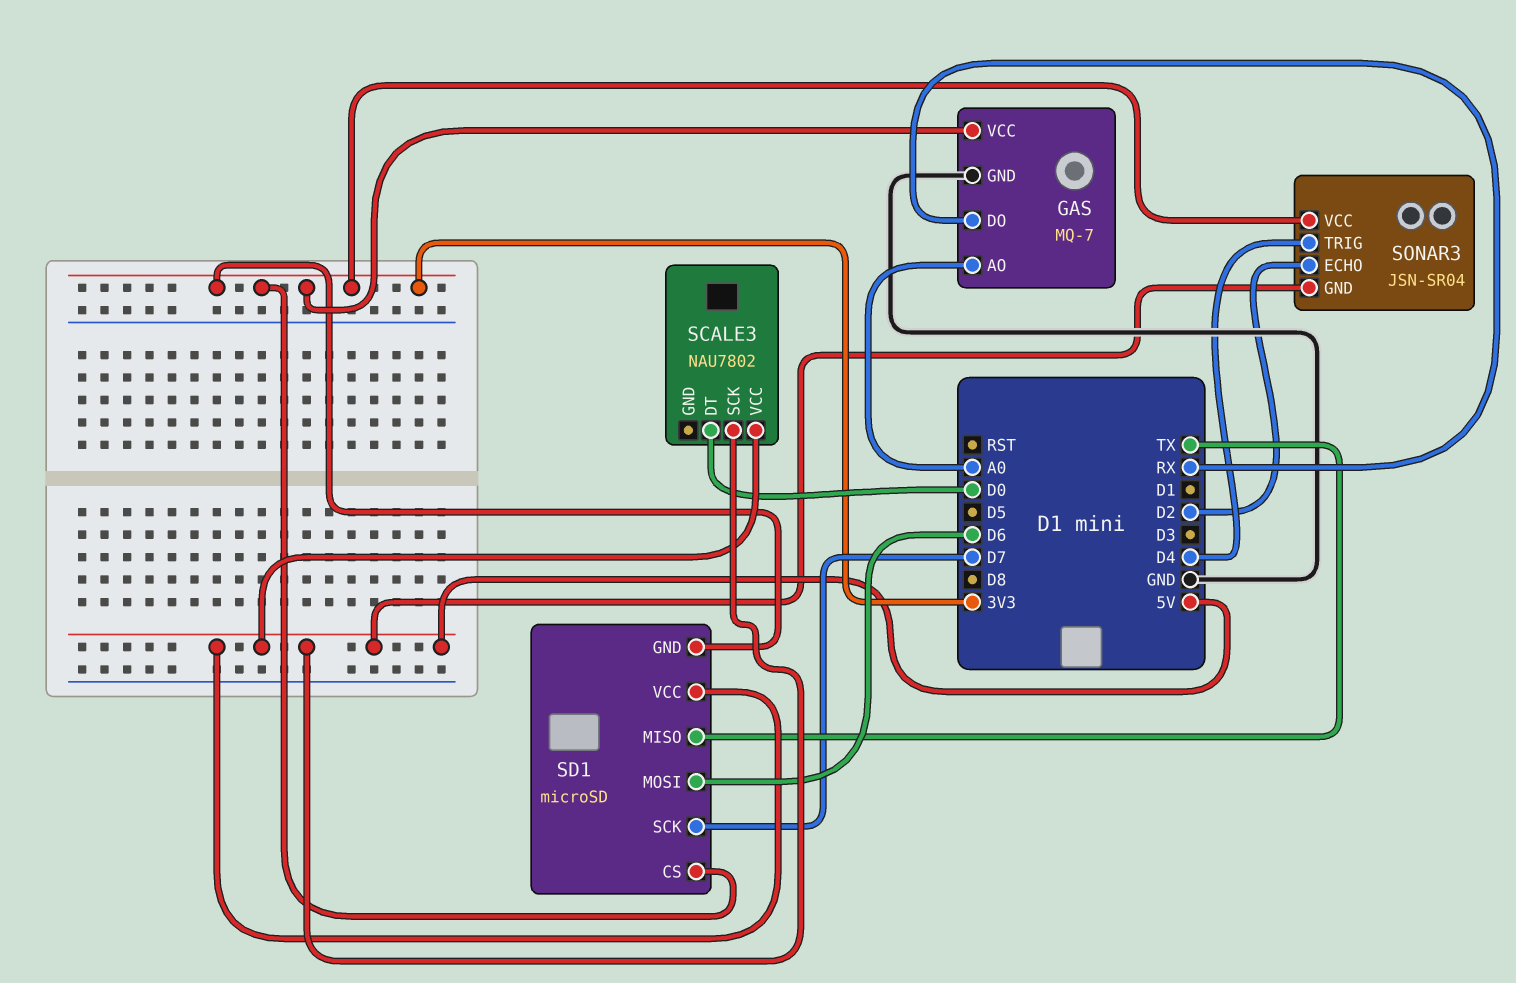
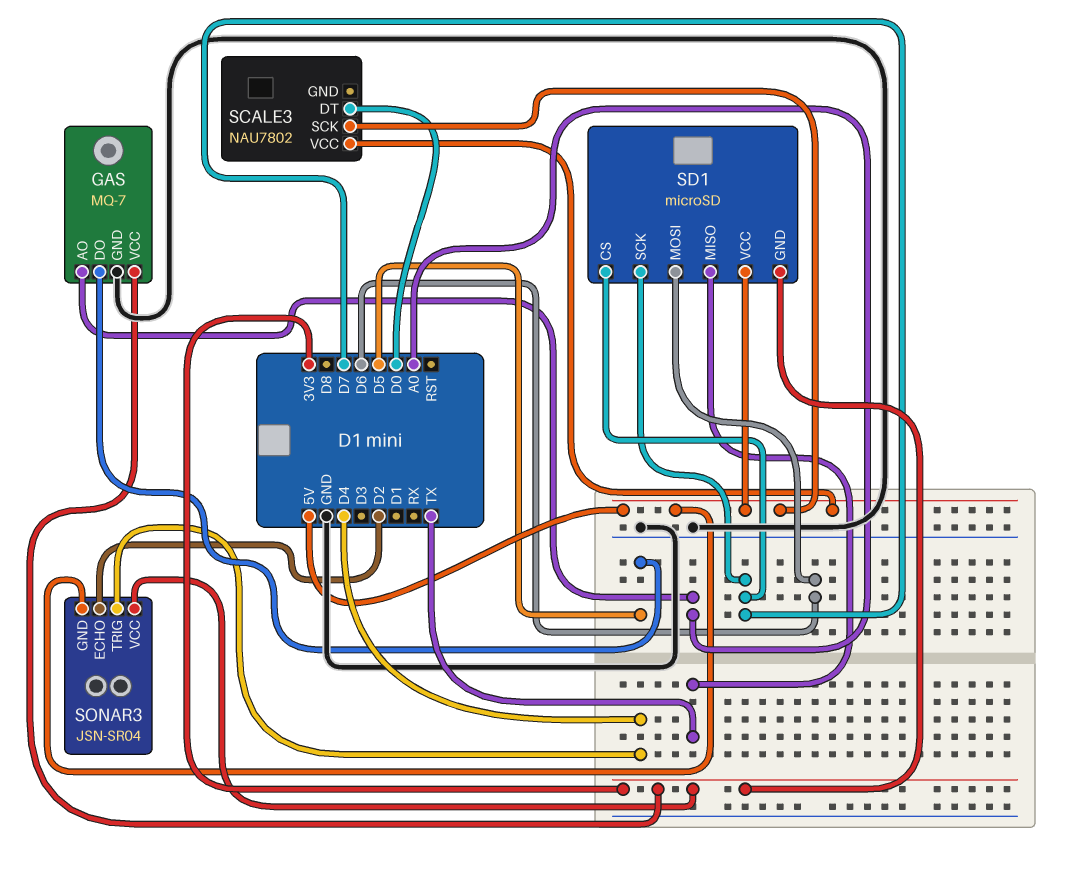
GAS pin DO: RX -> D5
SD1 pin CS: 3V3 -> D7

